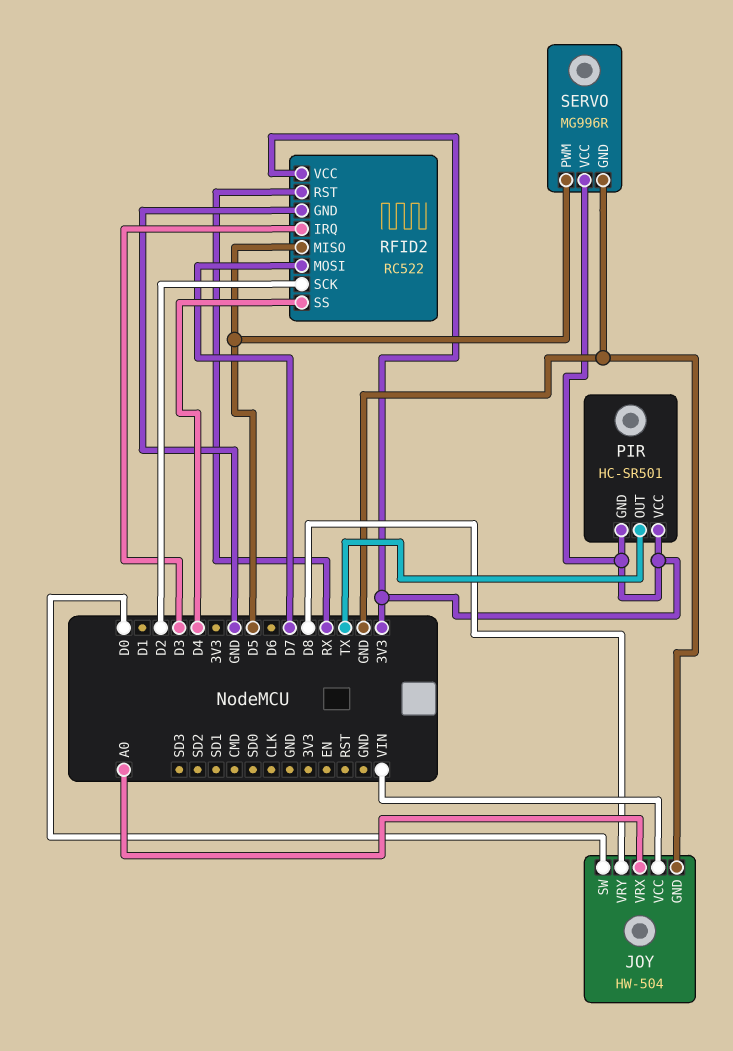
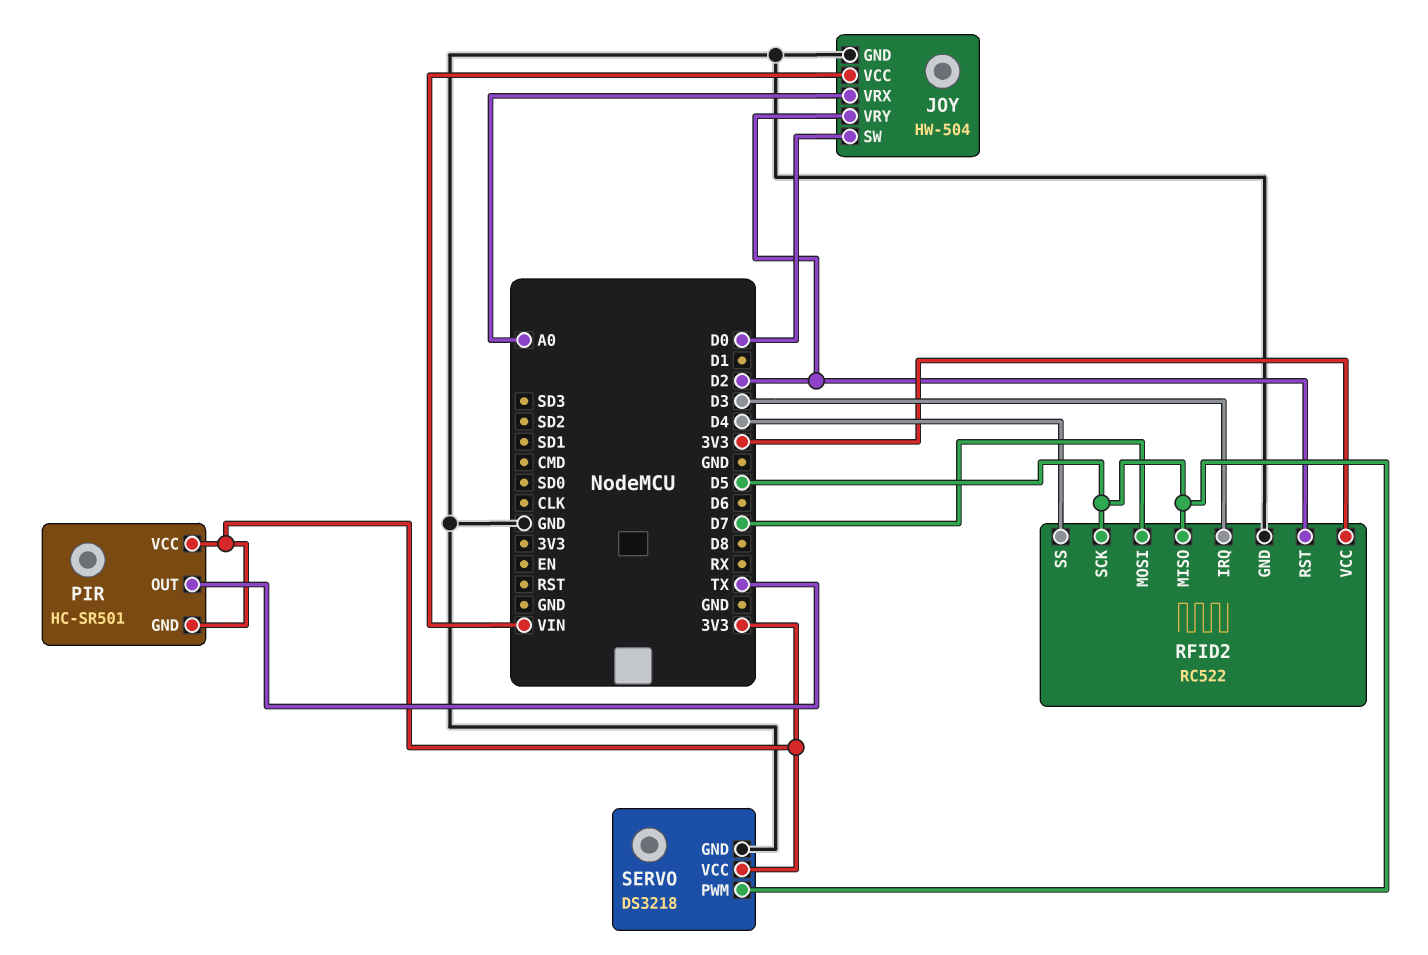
JOY pin VRY: D8 -> D2
RFID2 pin RST: RX -> D2
RFID2 pin SCK: D2 -> D5
SERVO: MG996R -> DS3218

